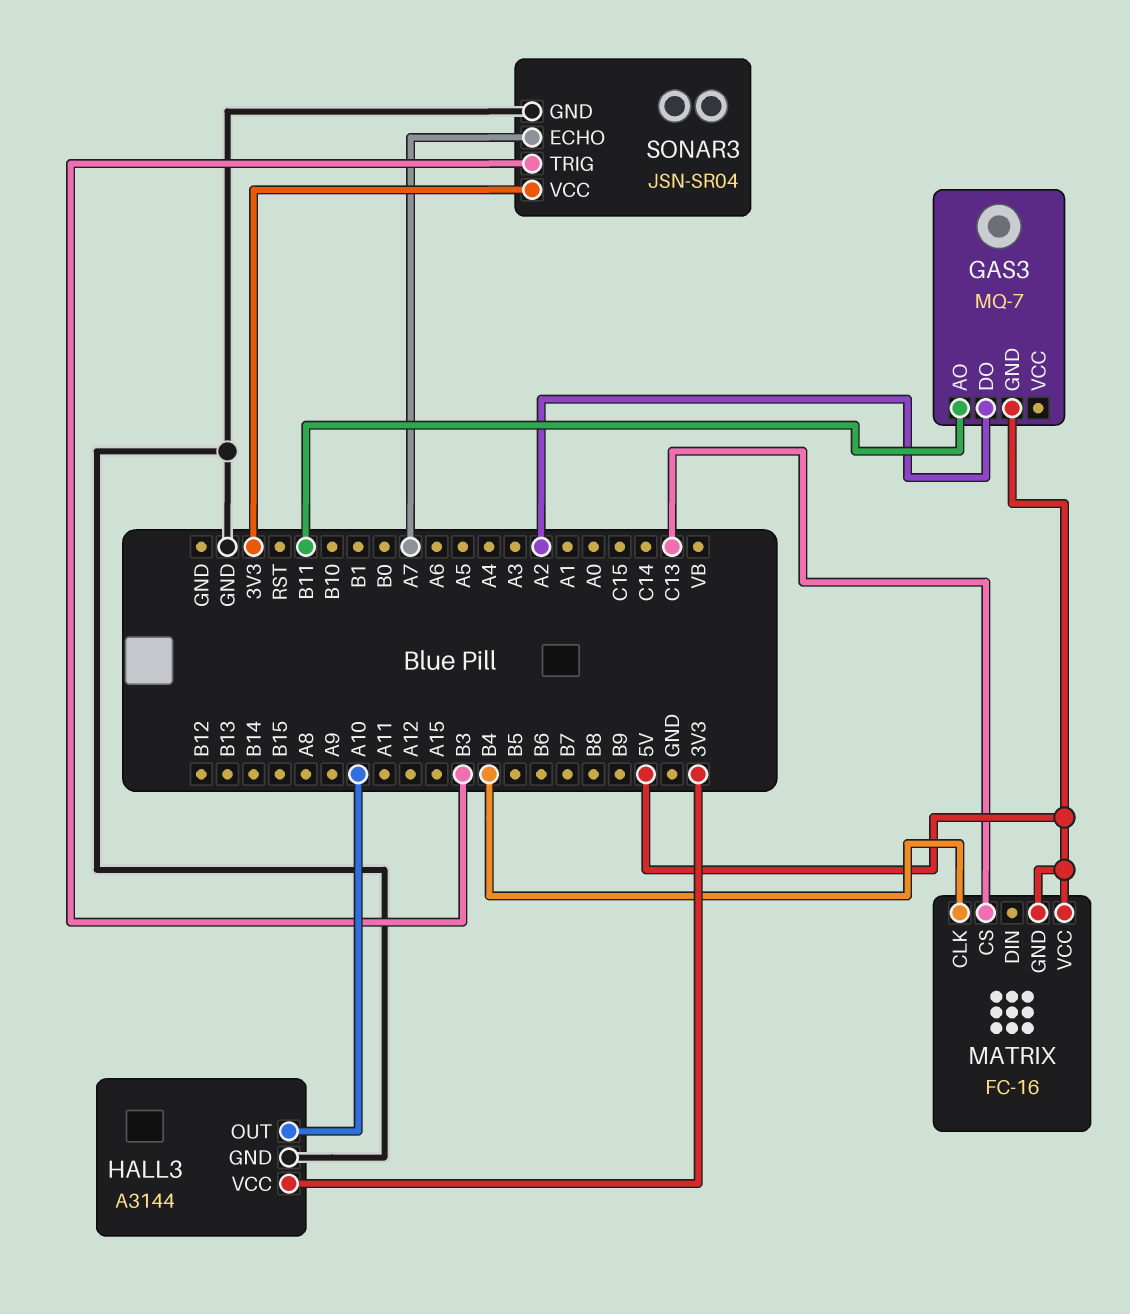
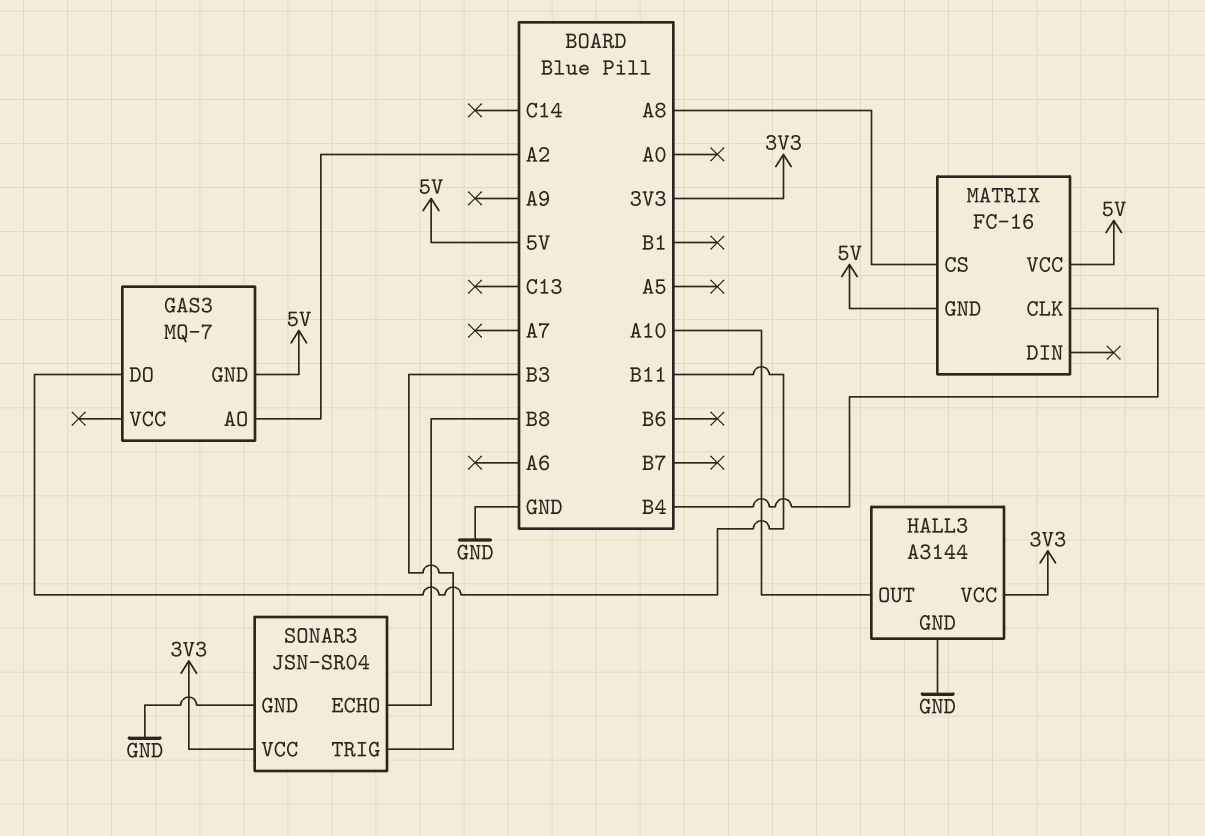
GAS3 pin AO: B11 -> A2
GAS3 pin DO: A2 -> B11
MATRIX pin CS: C13 -> A8
SONAR3 pin ECHO: A7 -> B8

